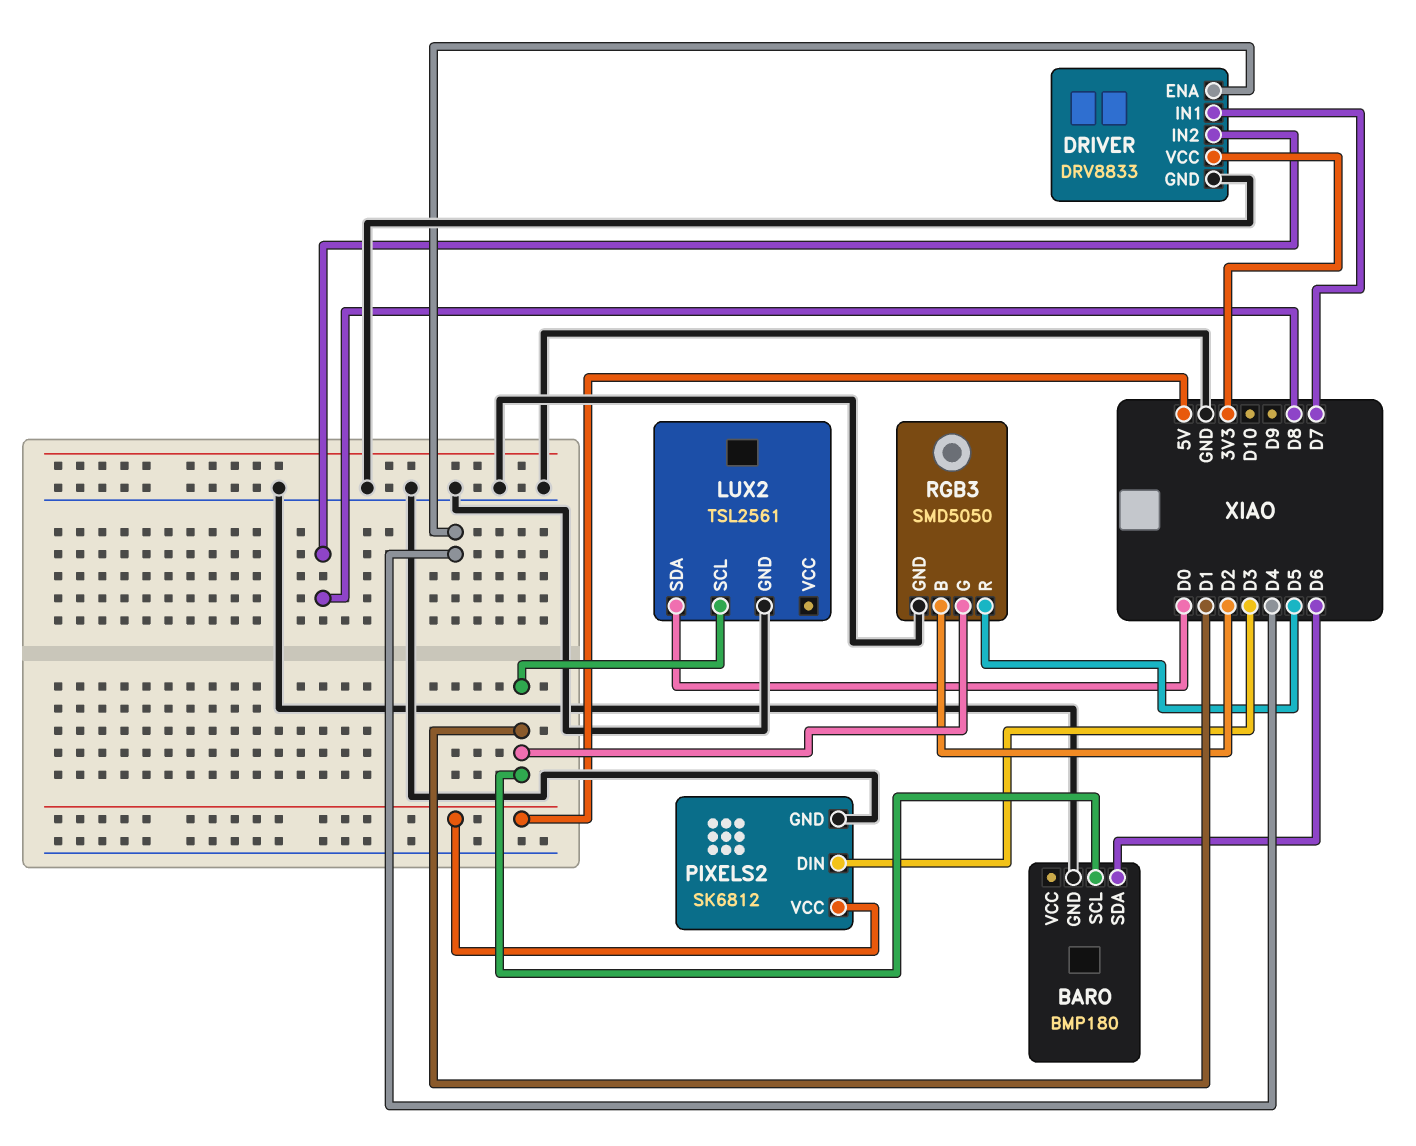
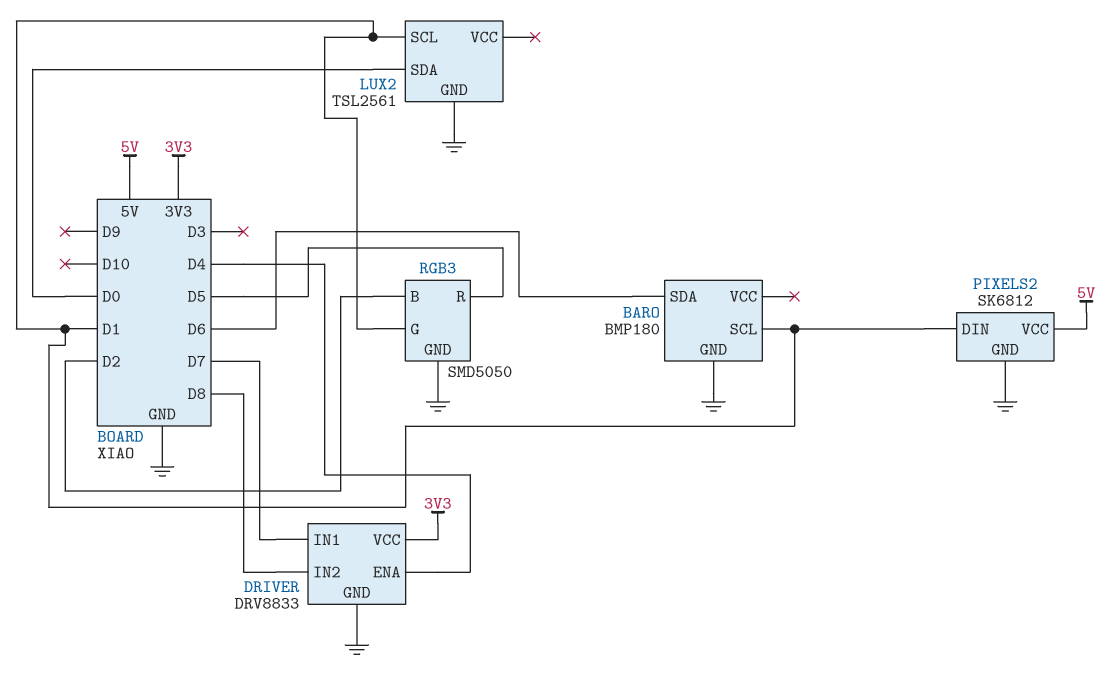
PIXELS2 pin DIN: D3 -> D1

